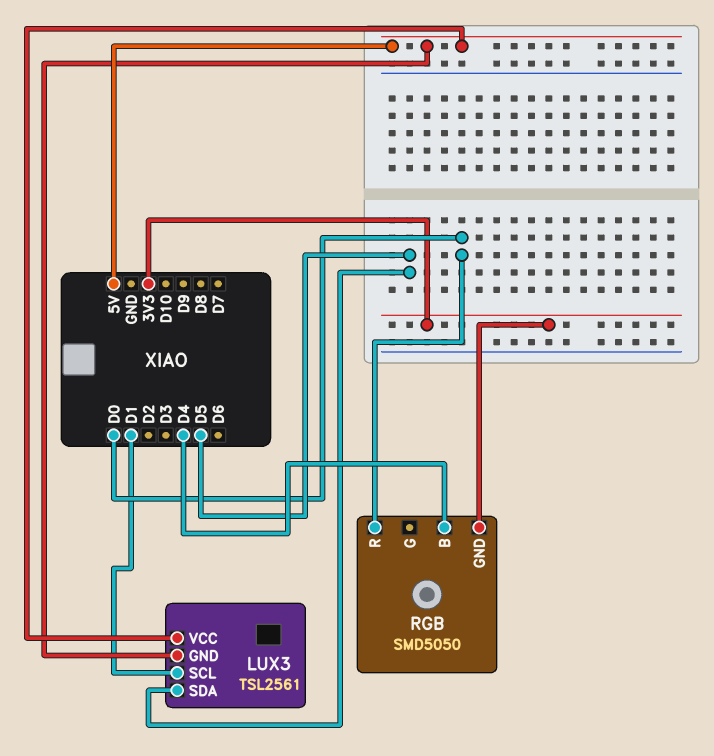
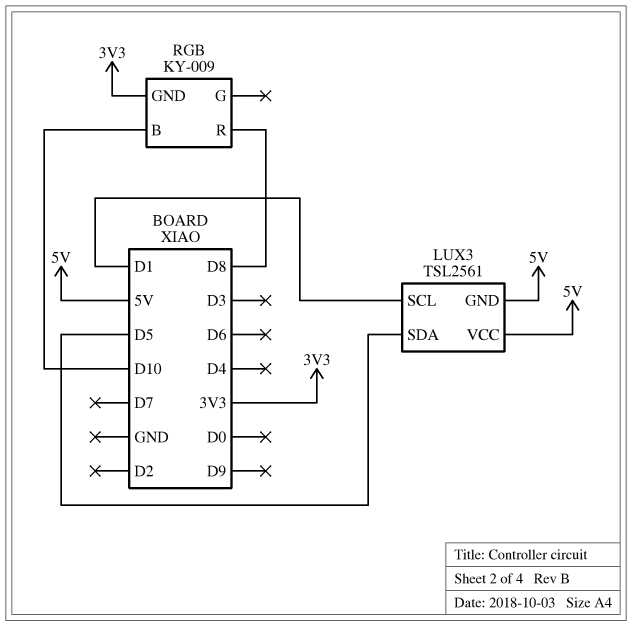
RGB: SMD5050 -> KY-009
RGB pin B: D4 -> D10
RGB pin R: D0 -> D8

